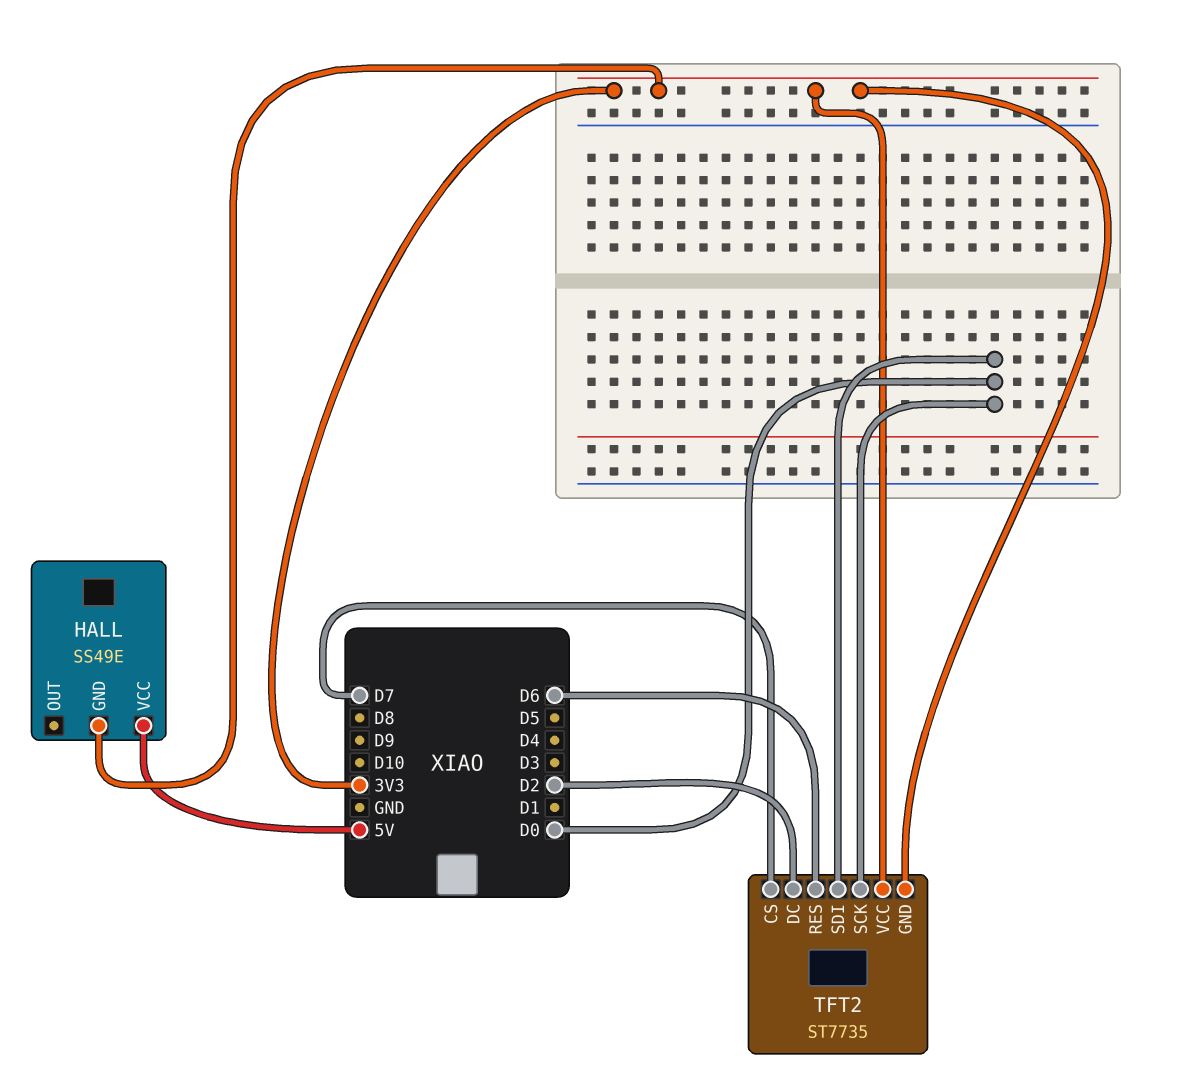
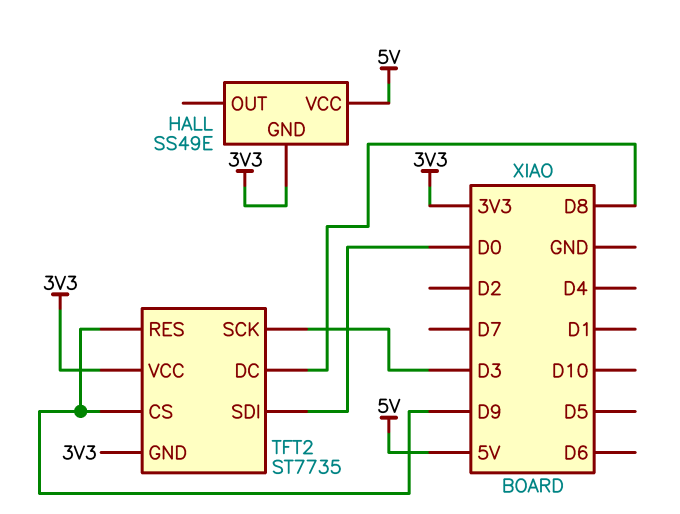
TFT2 pin CS: D7 -> D9
TFT2 pin DC: D2 -> D8
TFT2 pin RES: D6 -> D9
TFT2 pin SCK: D0 -> D3

